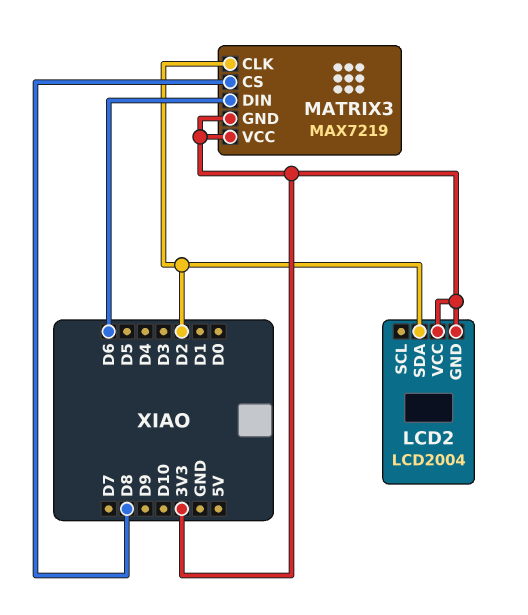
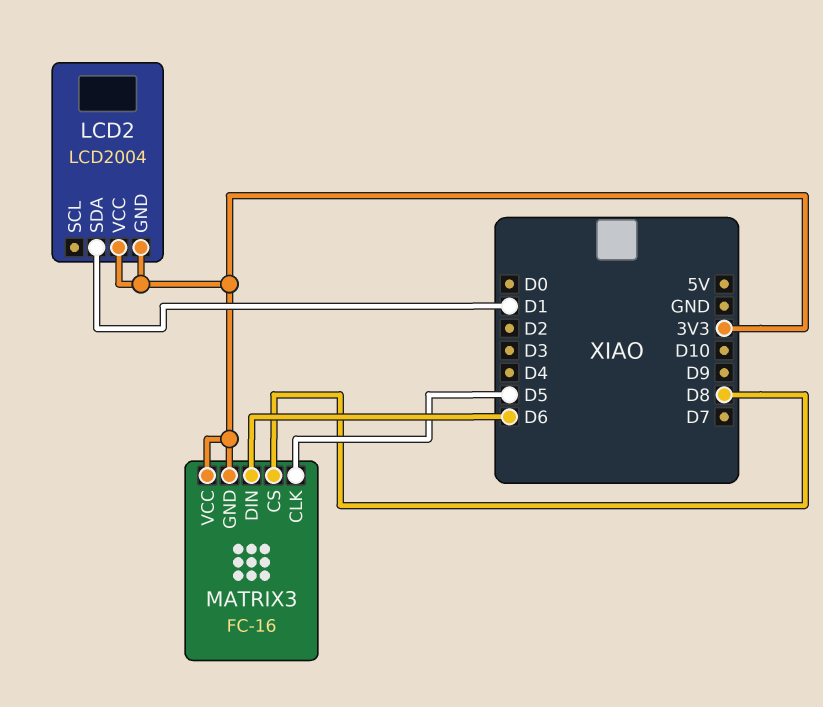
LCD2 pin SDA: D2 -> D1
MATRIX3: MAX7219 -> FC-16
MATRIX3 pin CLK: D2 -> D5

